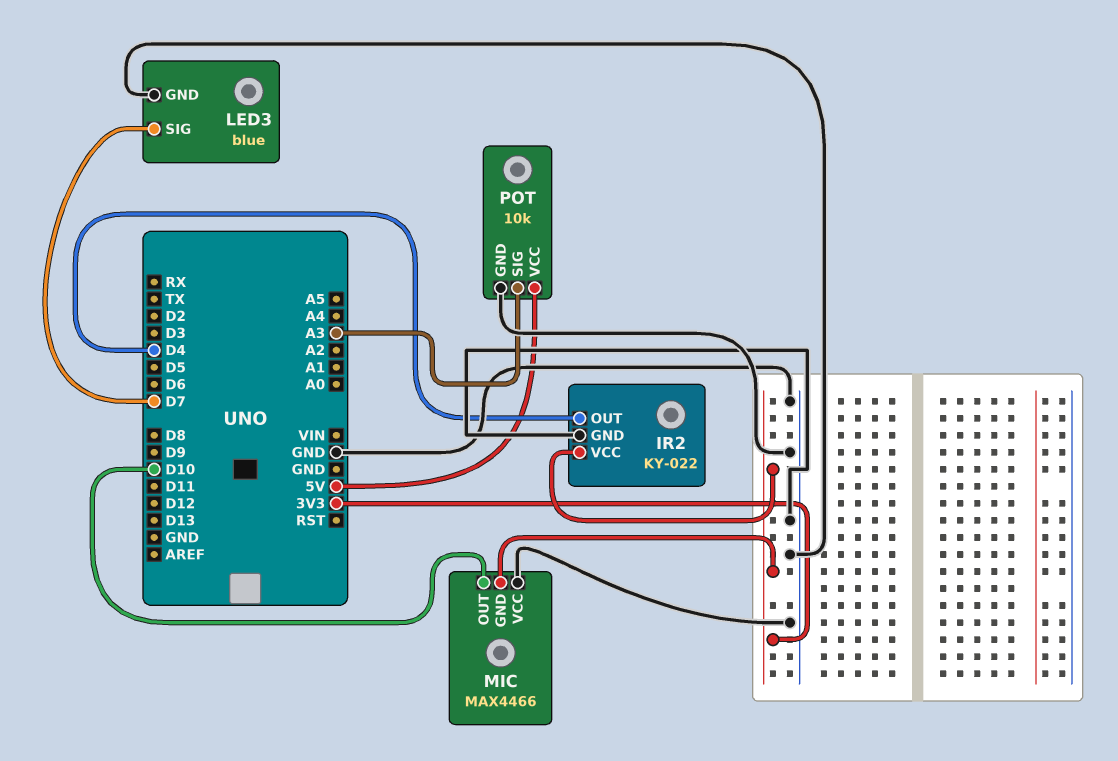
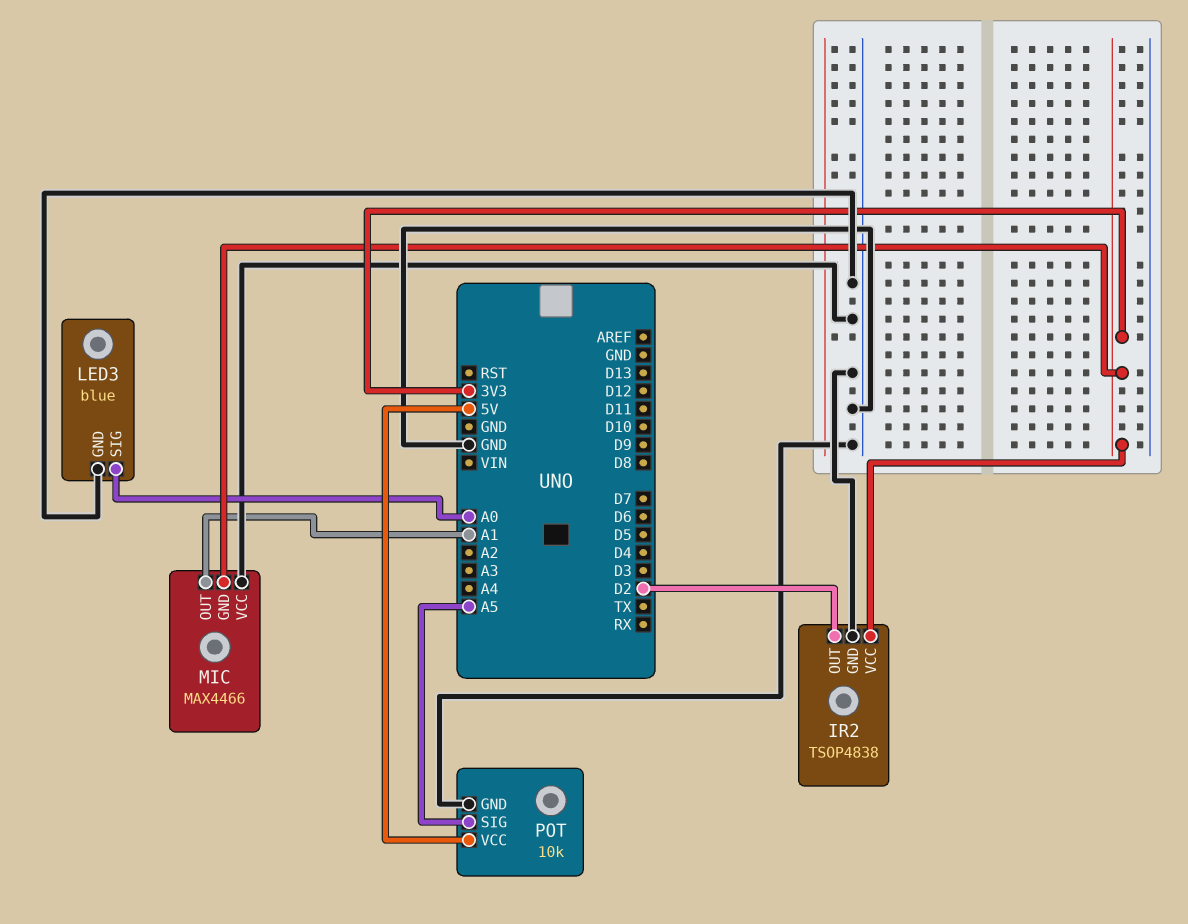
IR2: KY-022 -> TSOP4838
IR2 pin OUT: D4 -> D2
LED3 pin SIG: D7 -> A0
MIC pin OUT: D10 -> A1
POT pin SIG: A3 -> A5

